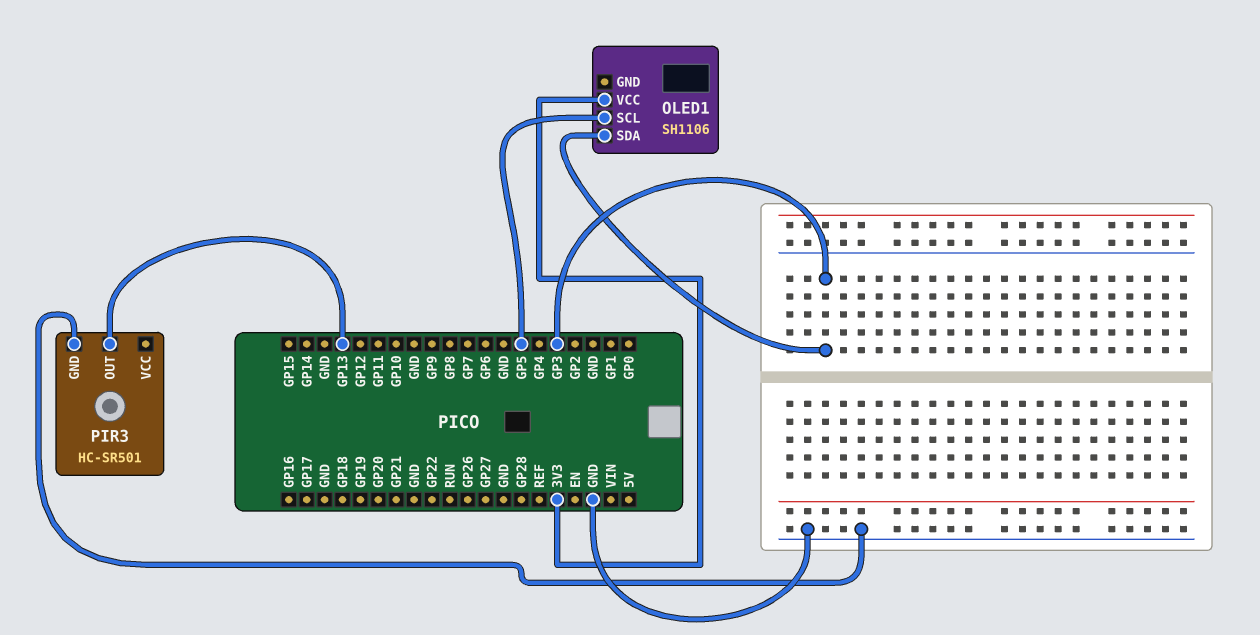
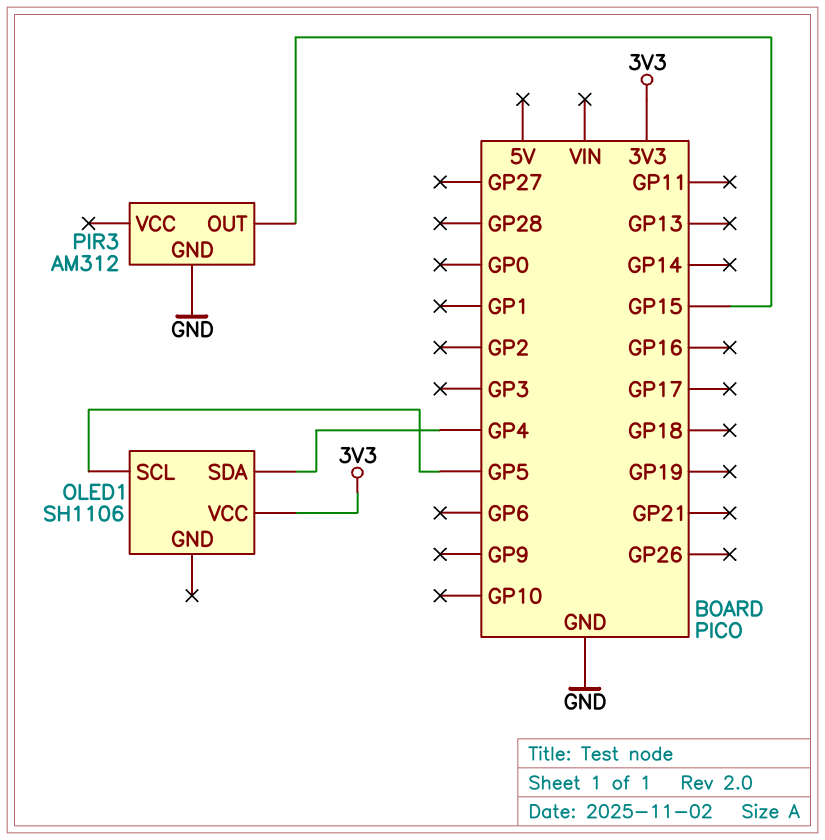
OLED1 pin SDA: GP3 -> GP4
PIR3: HC-SR501 -> AM312
PIR3 pin OUT: GP13 -> GP15

